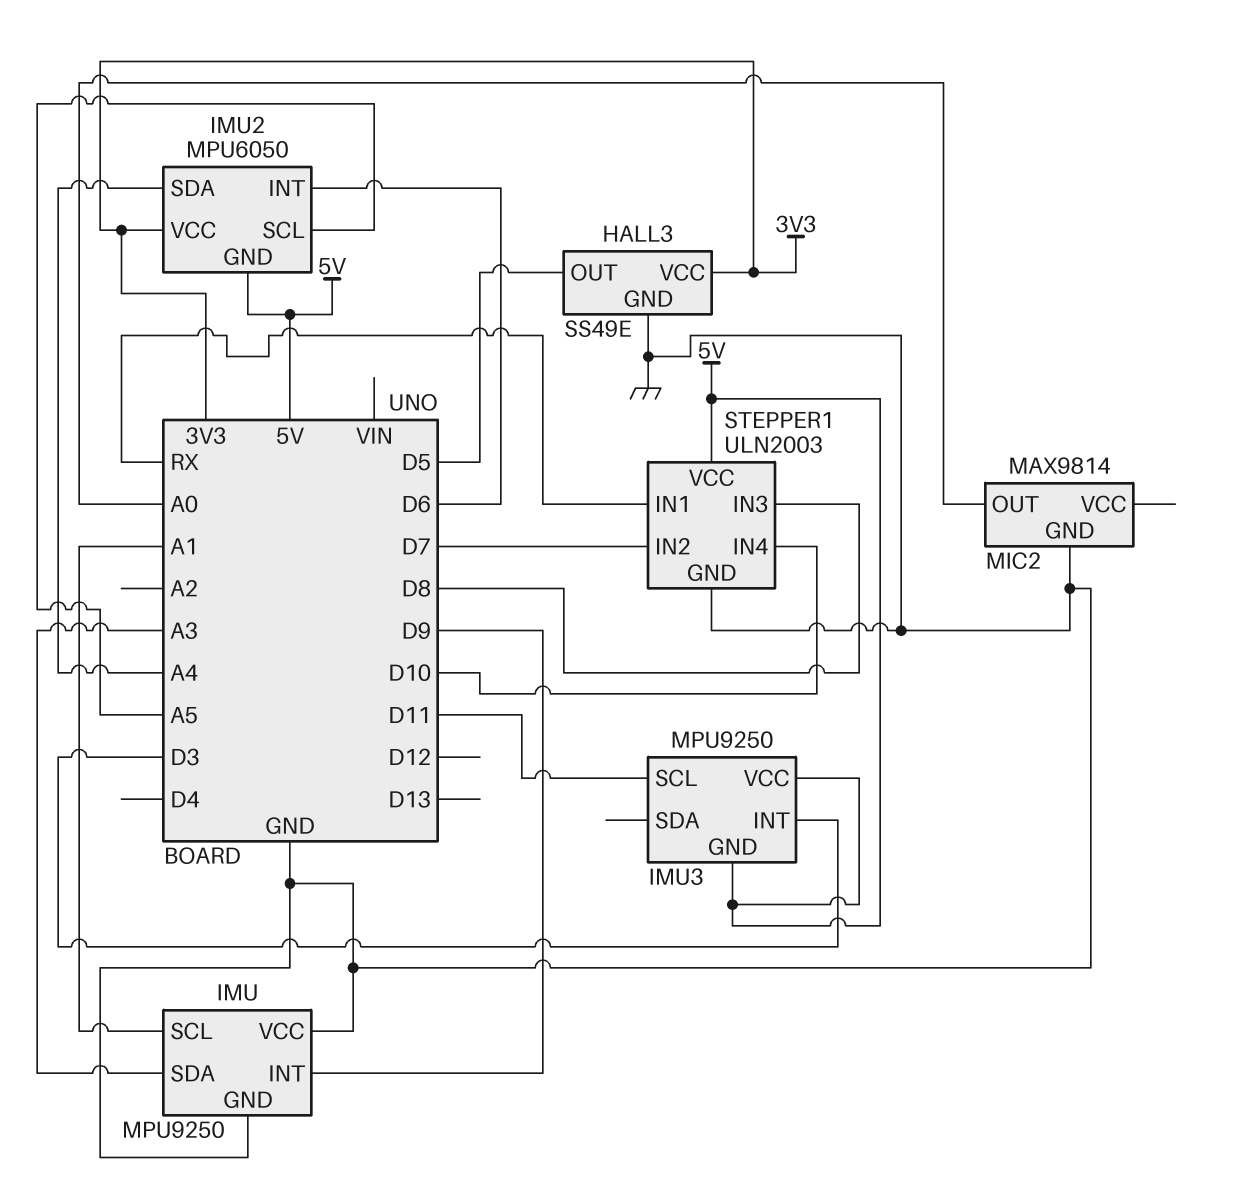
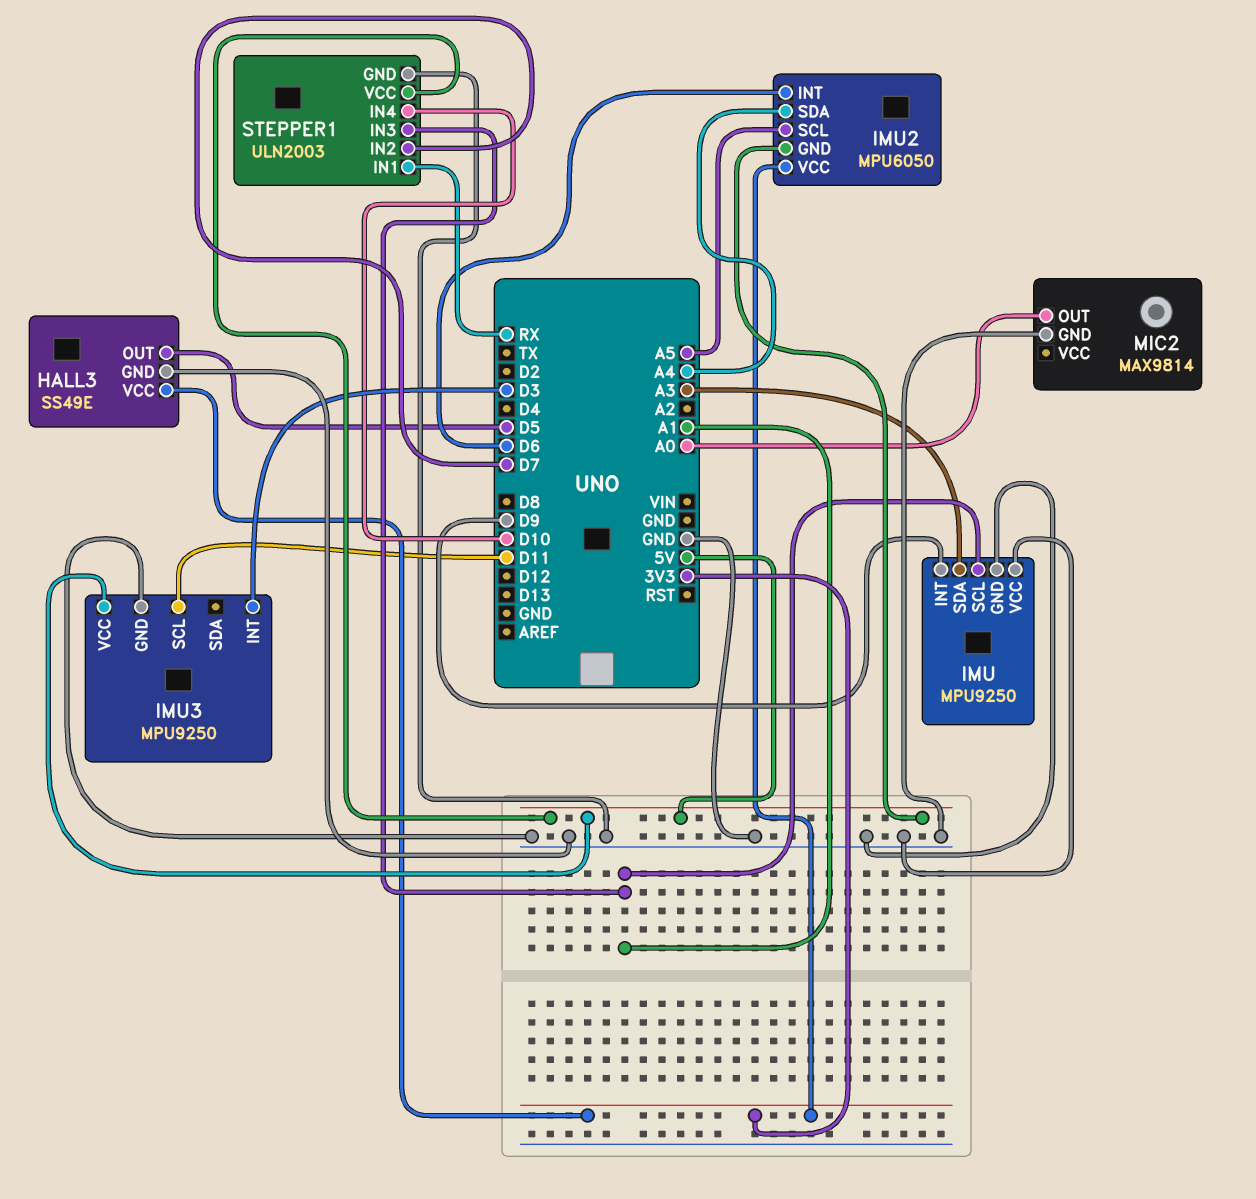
IMU3 pin GND: 5V -> GND
STEPPER1 pin IN3: D8 -> A1

